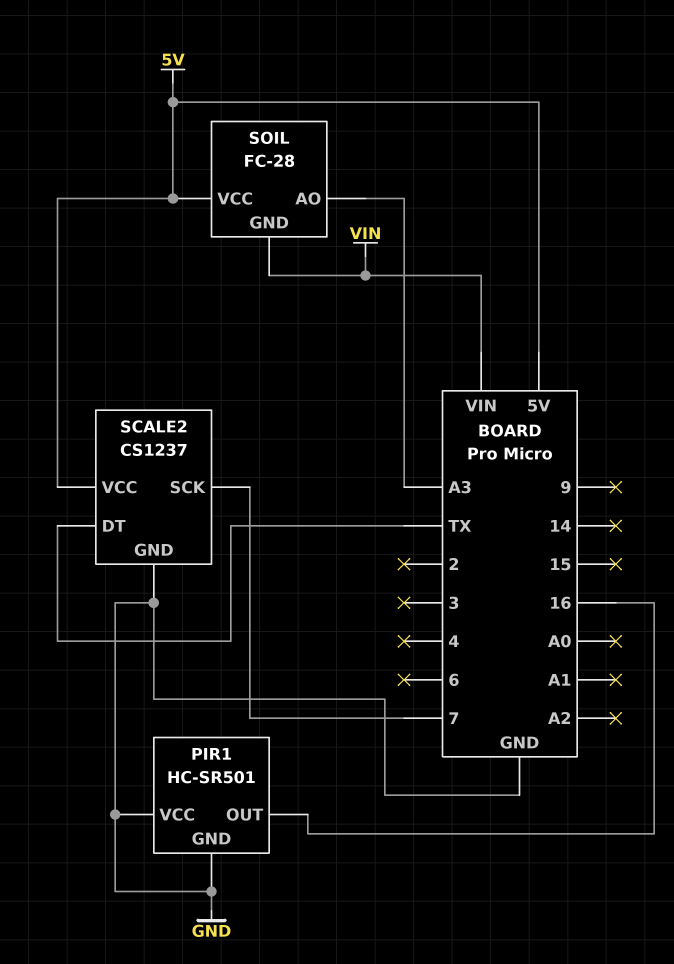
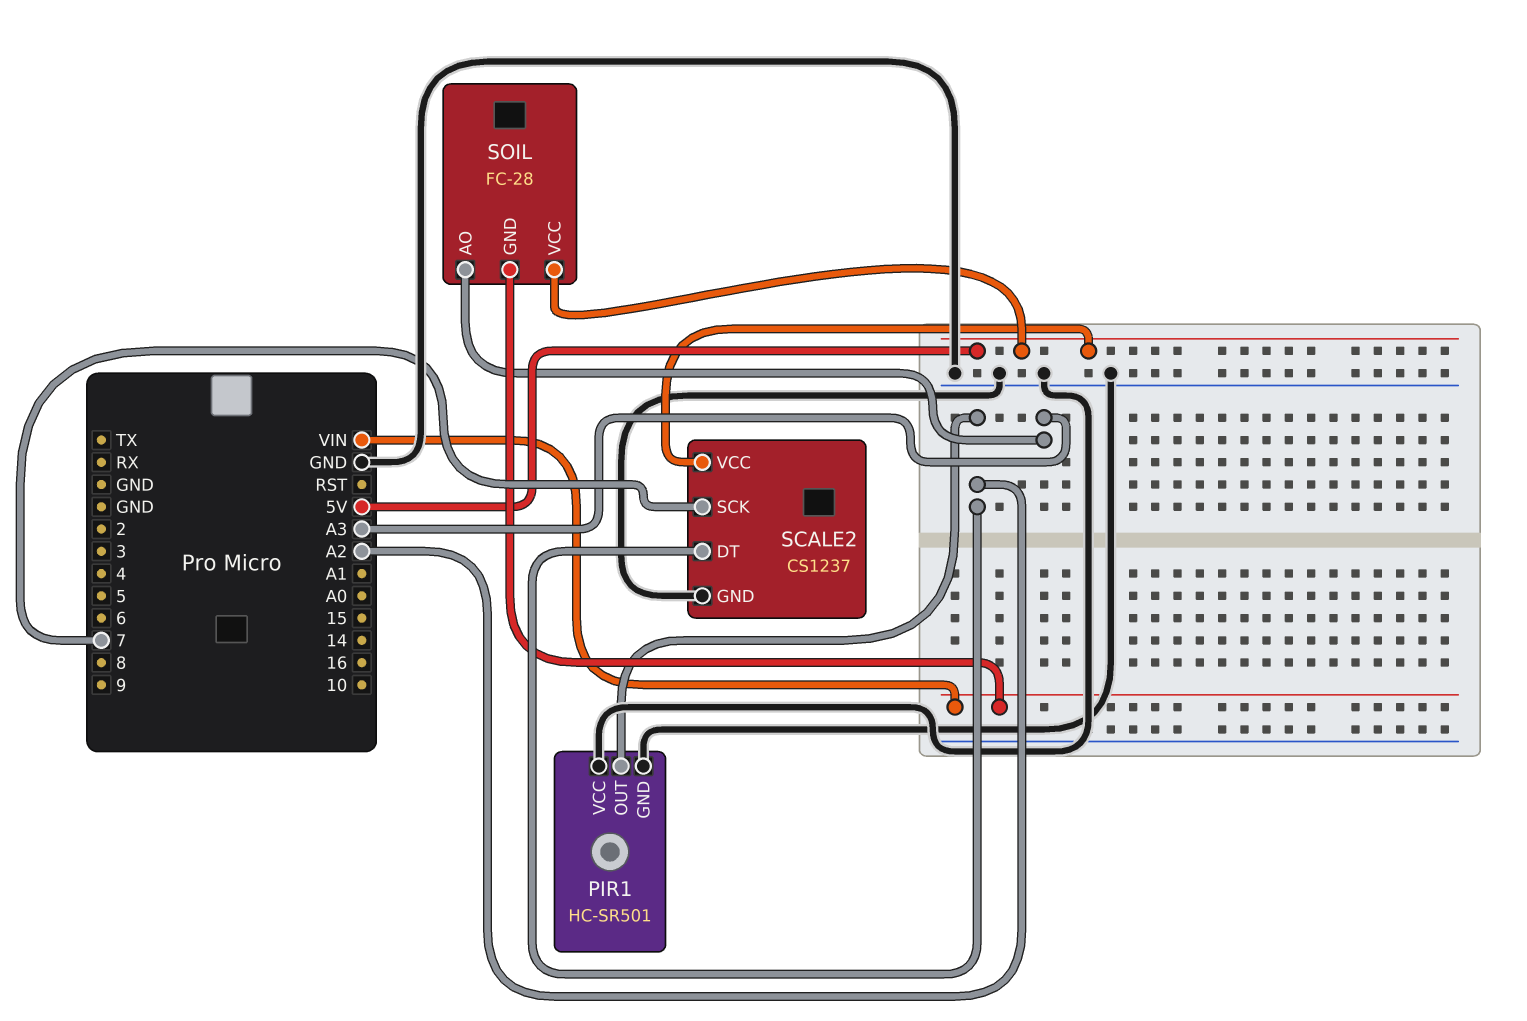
PIR1 pin OUT: 16 -> A2
SCALE2 pin DT: TX -> A2

